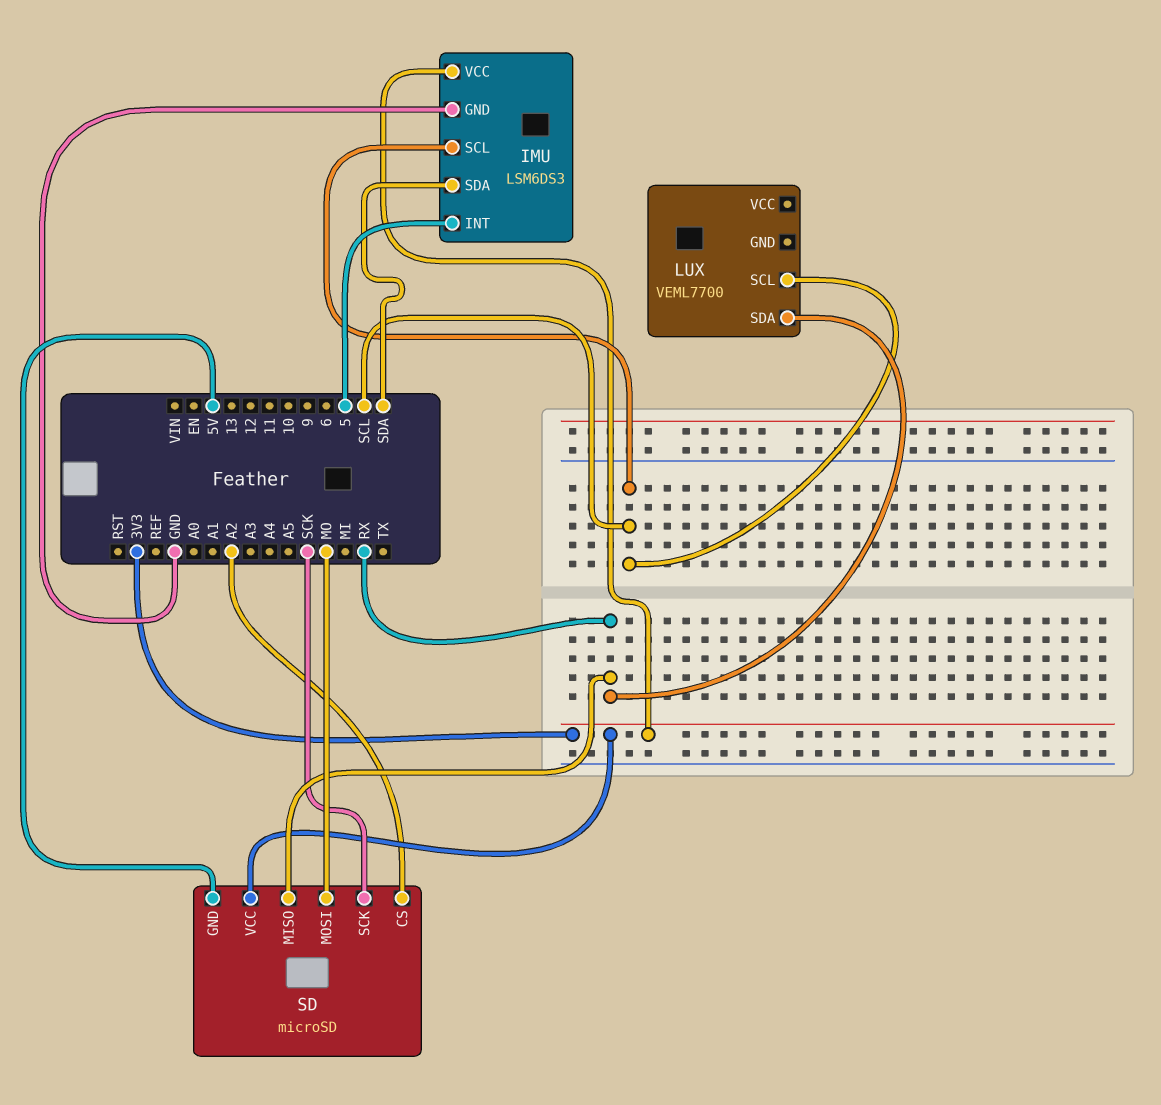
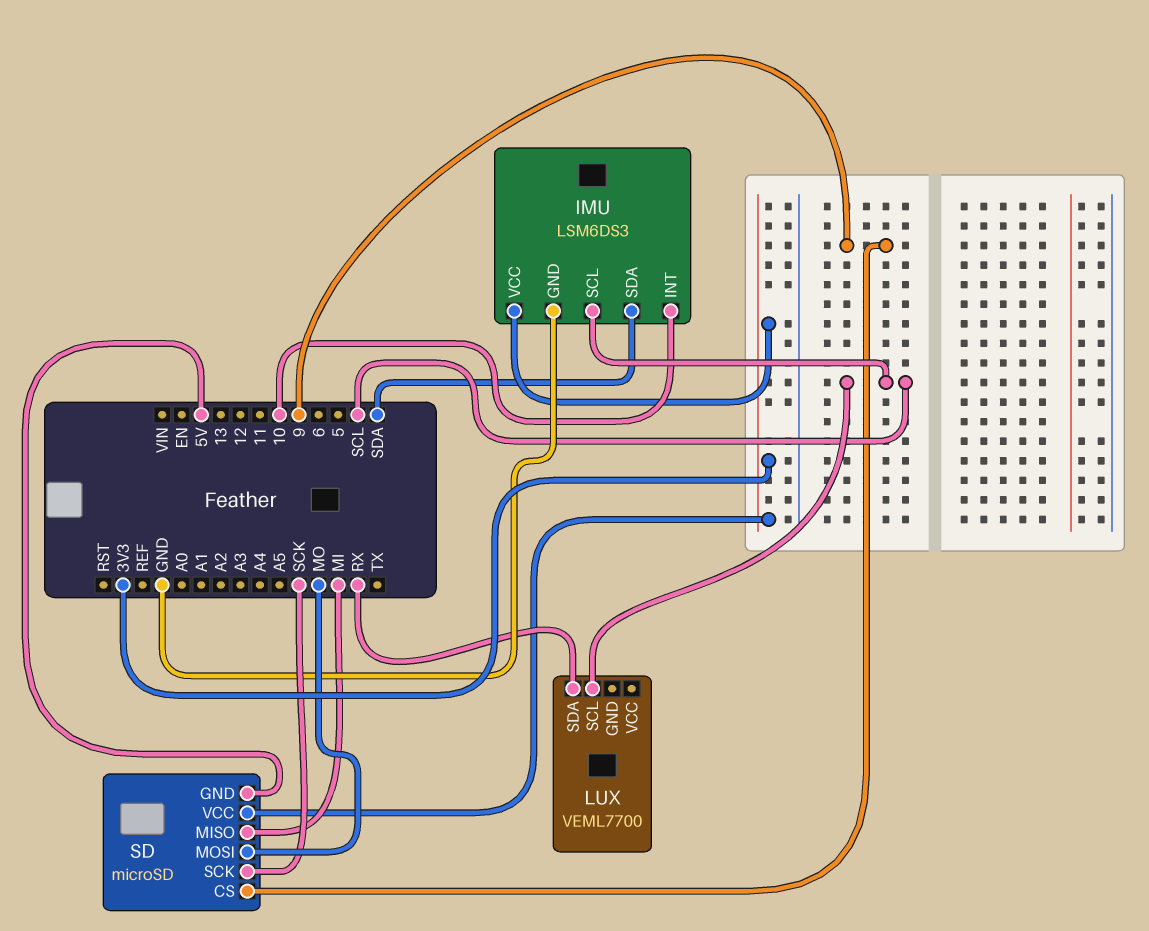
IMU pin INT: 5 -> 10
SD pin CS: A2 -> 9
SD pin MISO: RX -> MI

